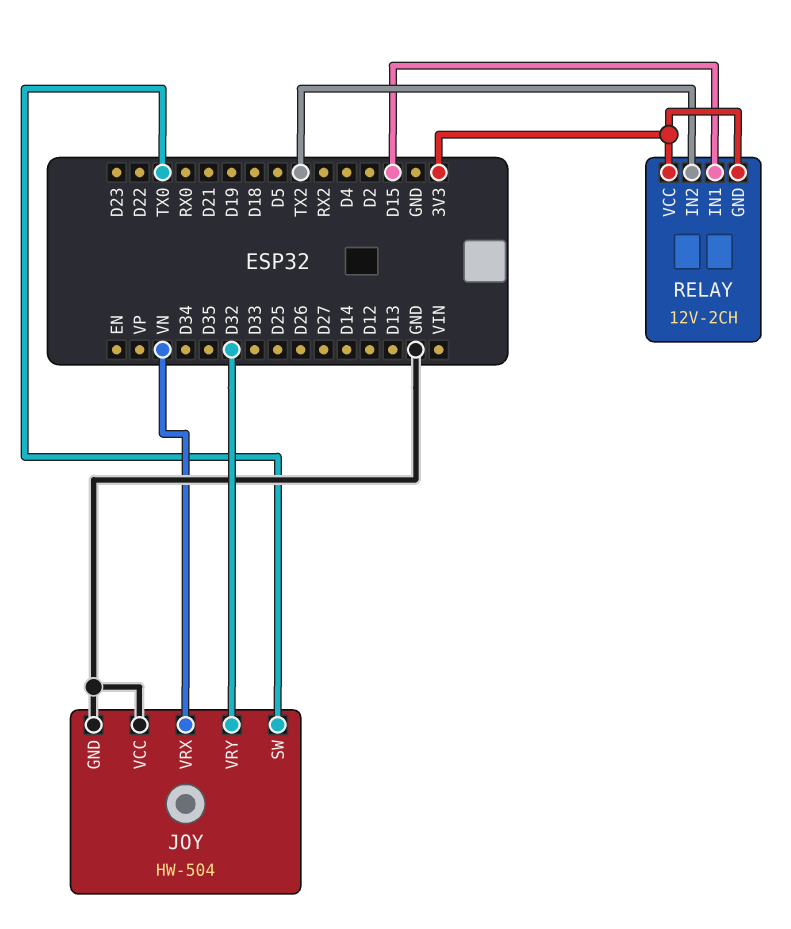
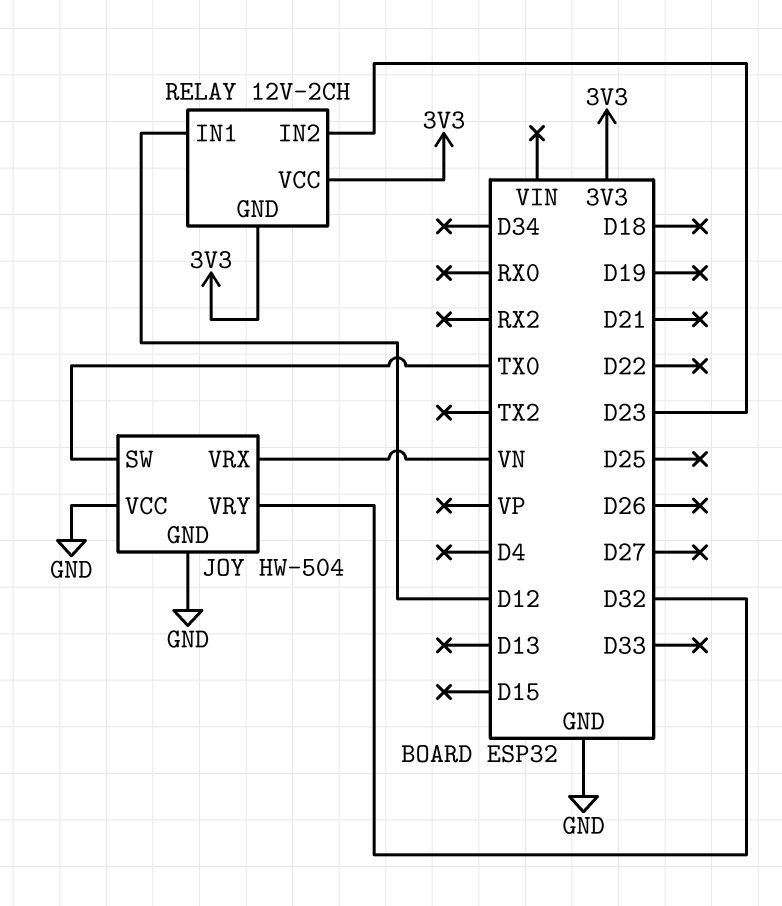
RELAY pin IN1: D15 -> D12
RELAY pin IN2: TX2 -> D23

